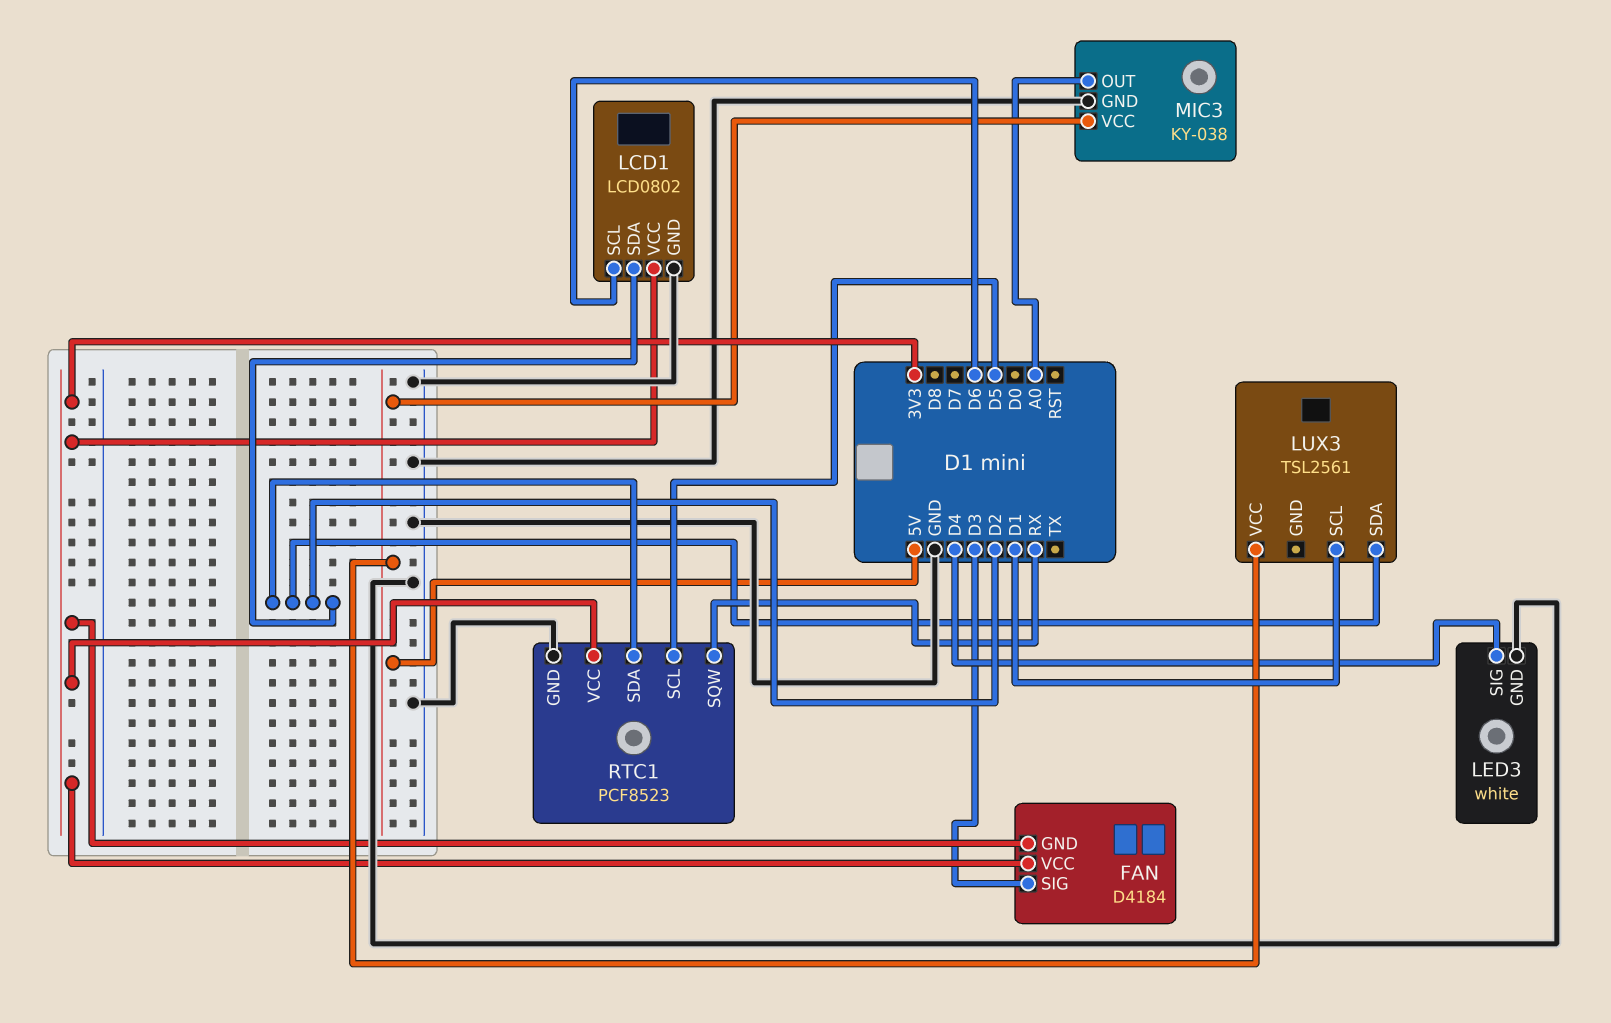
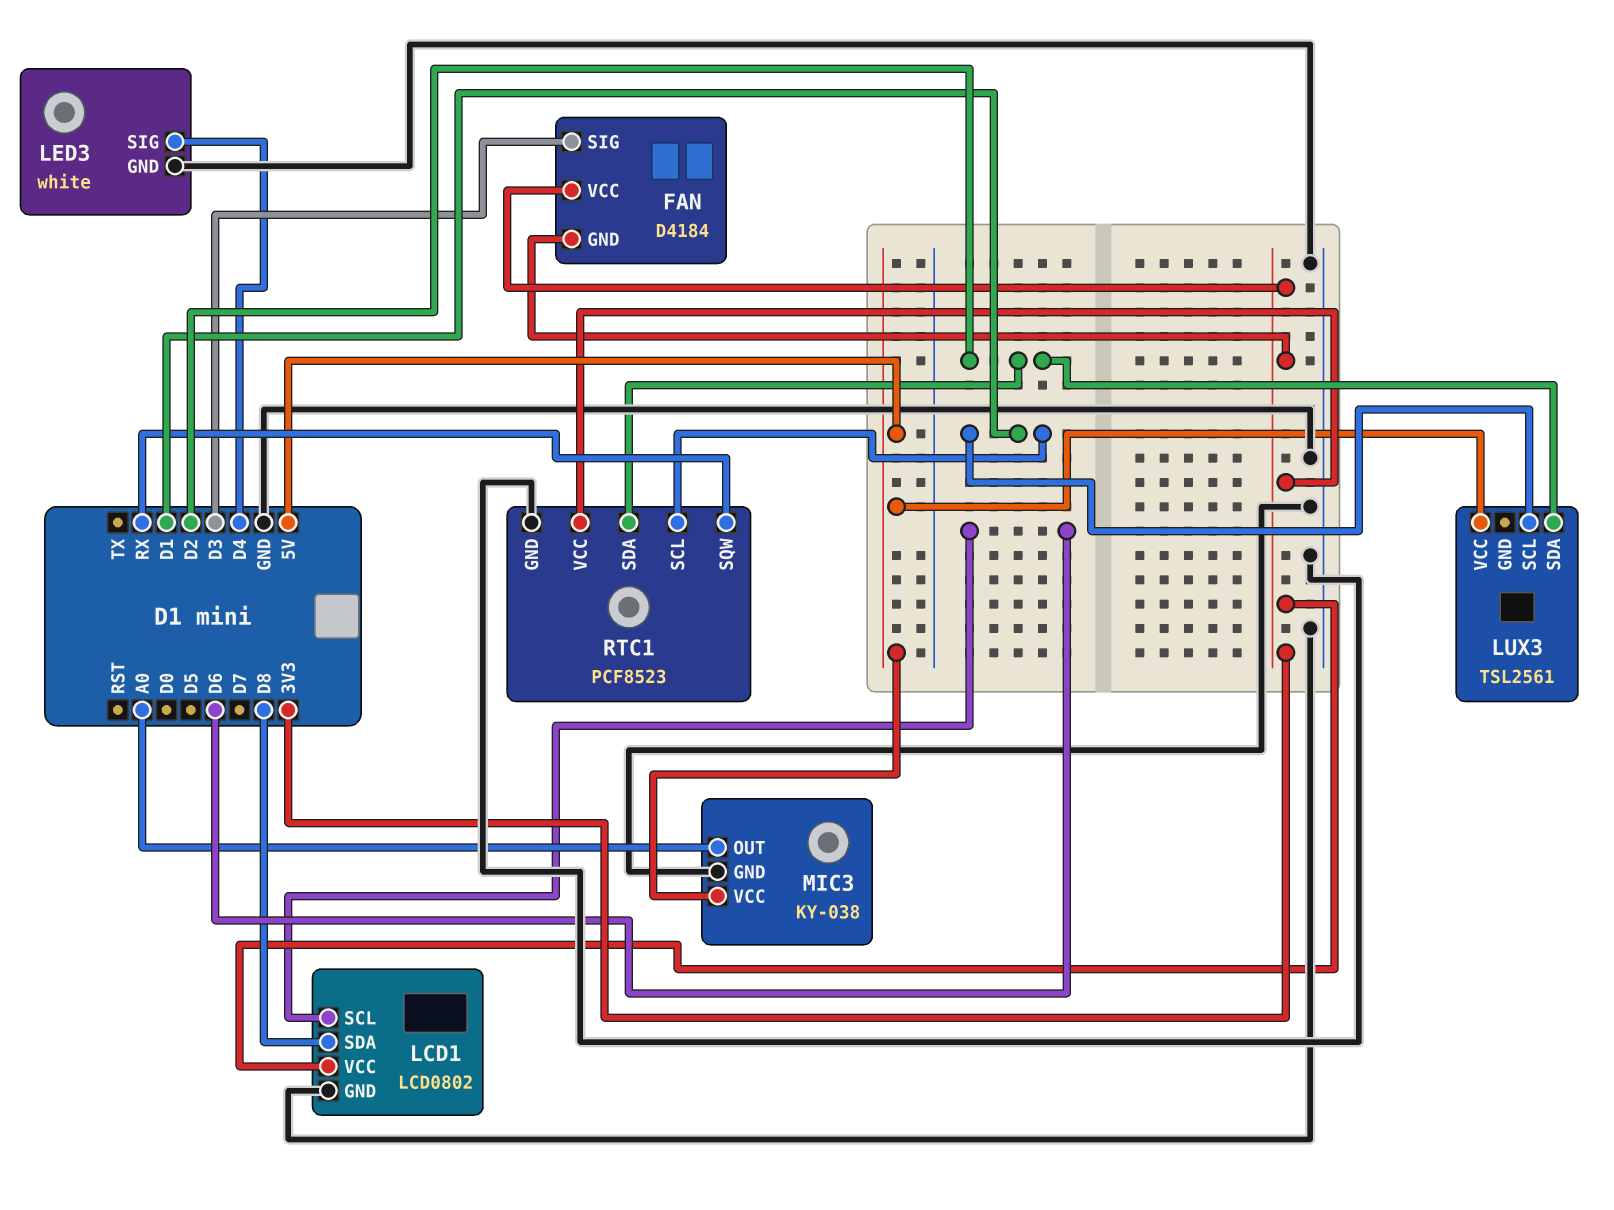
LCD1 pin SDA: D2 -> D8
RTC1 pin SCL: D5 -> D1

